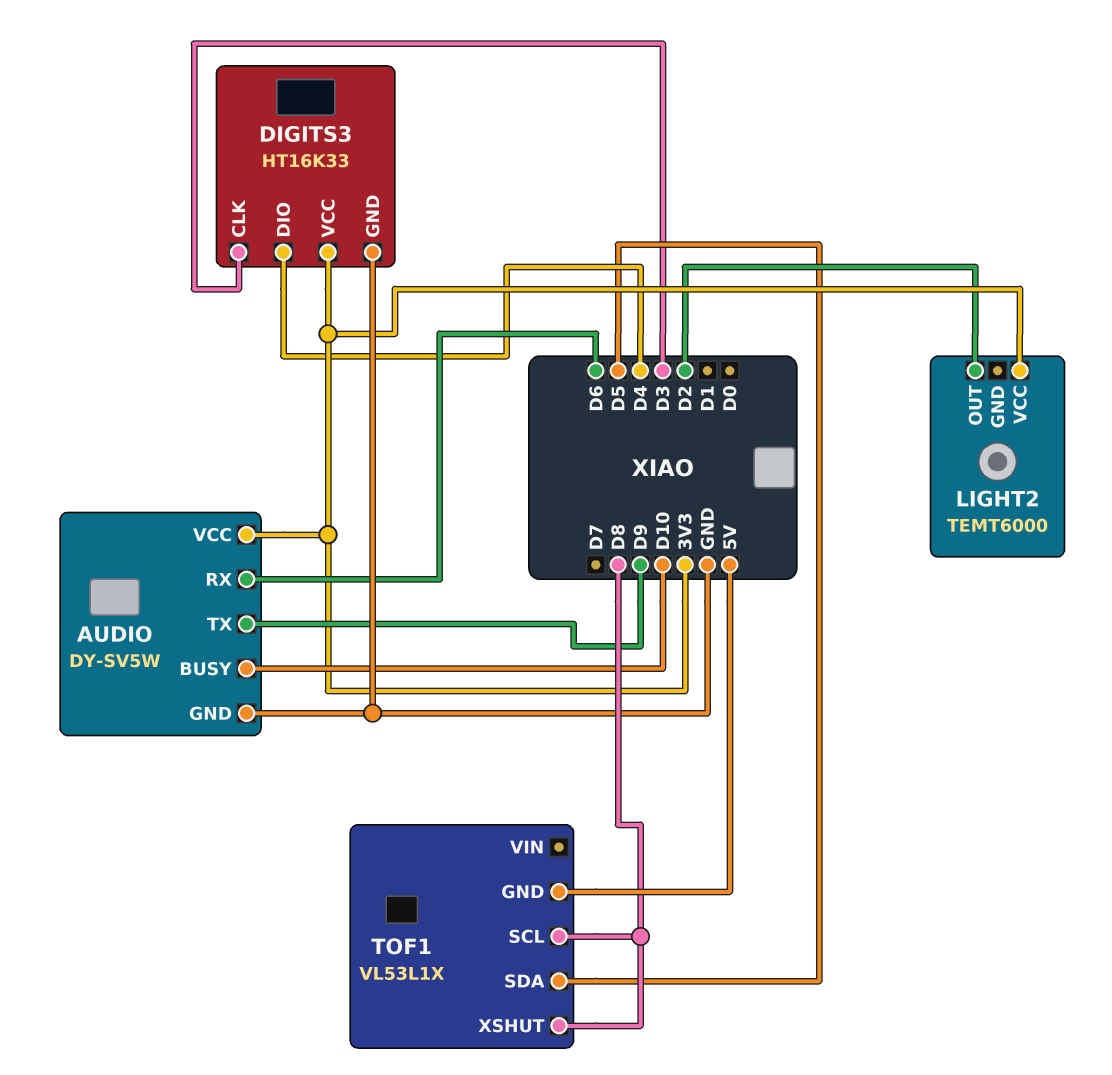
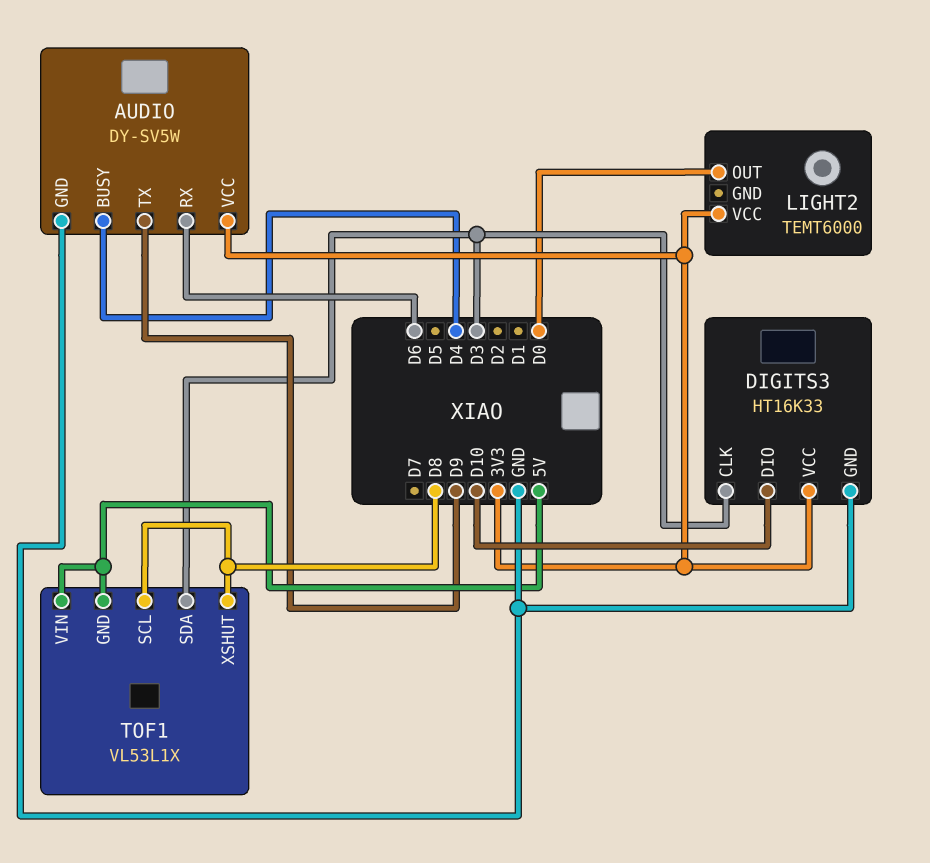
AUDIO pin BUSY: D10 -> D4
DIGITS3 pin DIO: D4 -> D10
LIGHT2 pin OUT: D2 -> D0
TOF1 pin SDA: D5 -> D3
TOF1 pin VIN: none -> 5V

